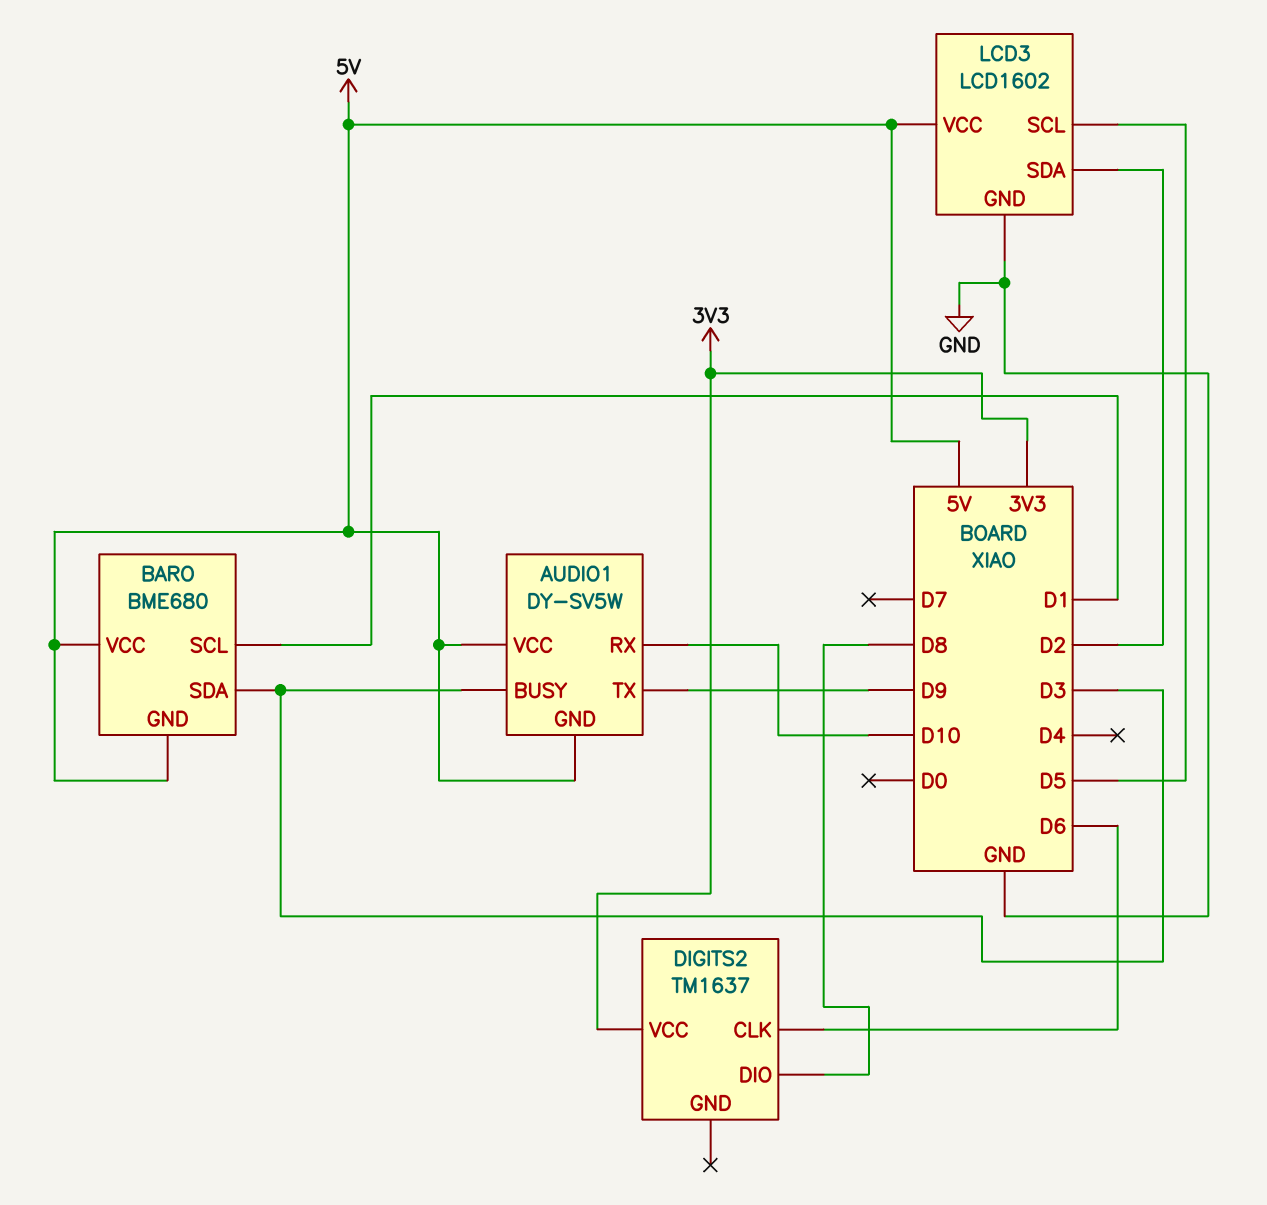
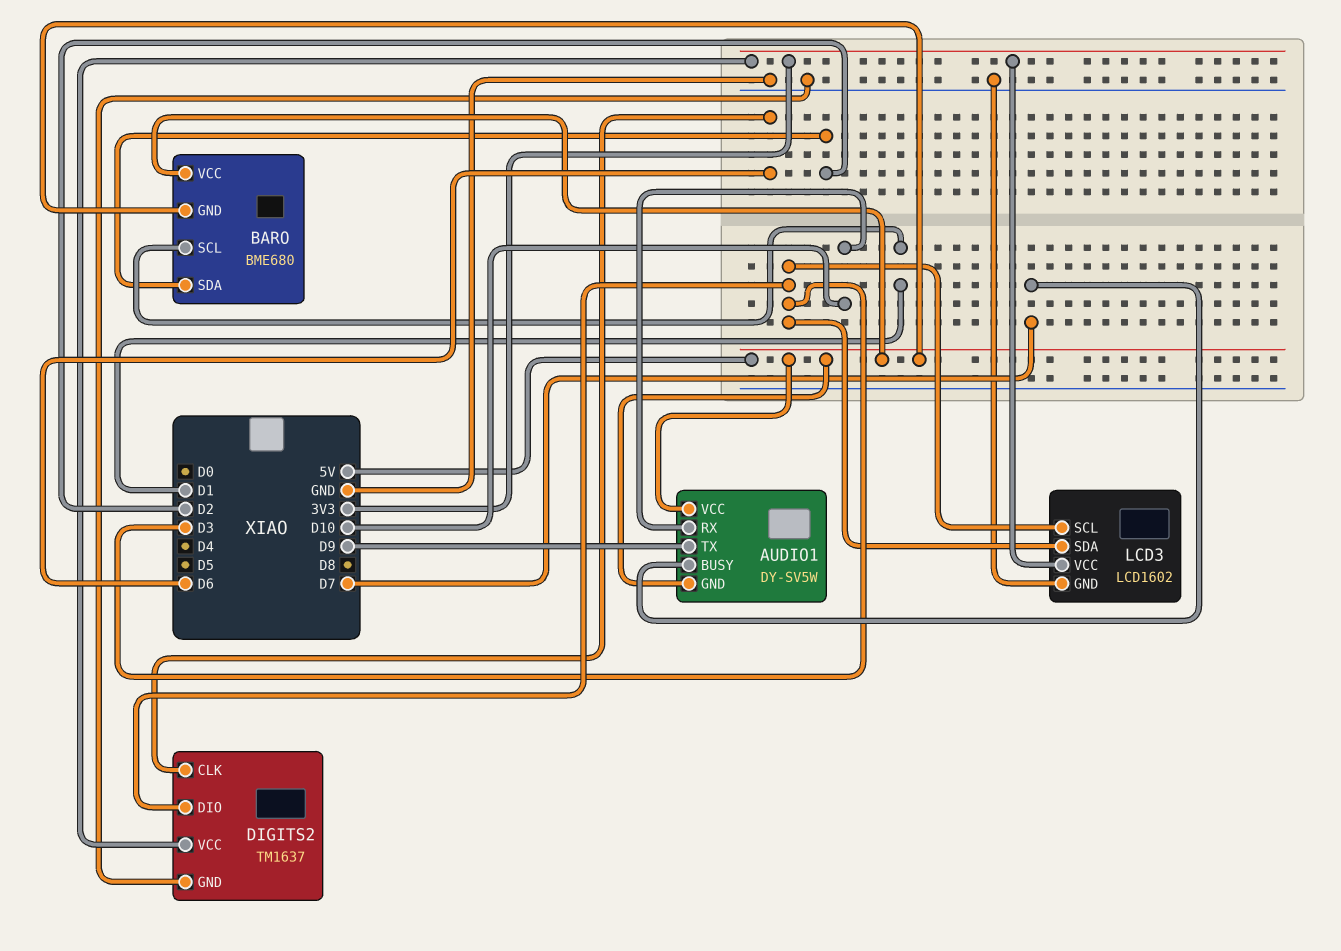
AUDIO1 pin BUSY: D3 -> D7
BARO pin SDA: D3 -> D2
DIGITS2 pin DIO: D8 -> D3
DIGITS2 pin GND: none -> GND
LCD3 pin SCL: D5 -> D3
LCD3 pin SDA: D2 -> D3
LCD3 pin VCC: 5V -> 3V3

